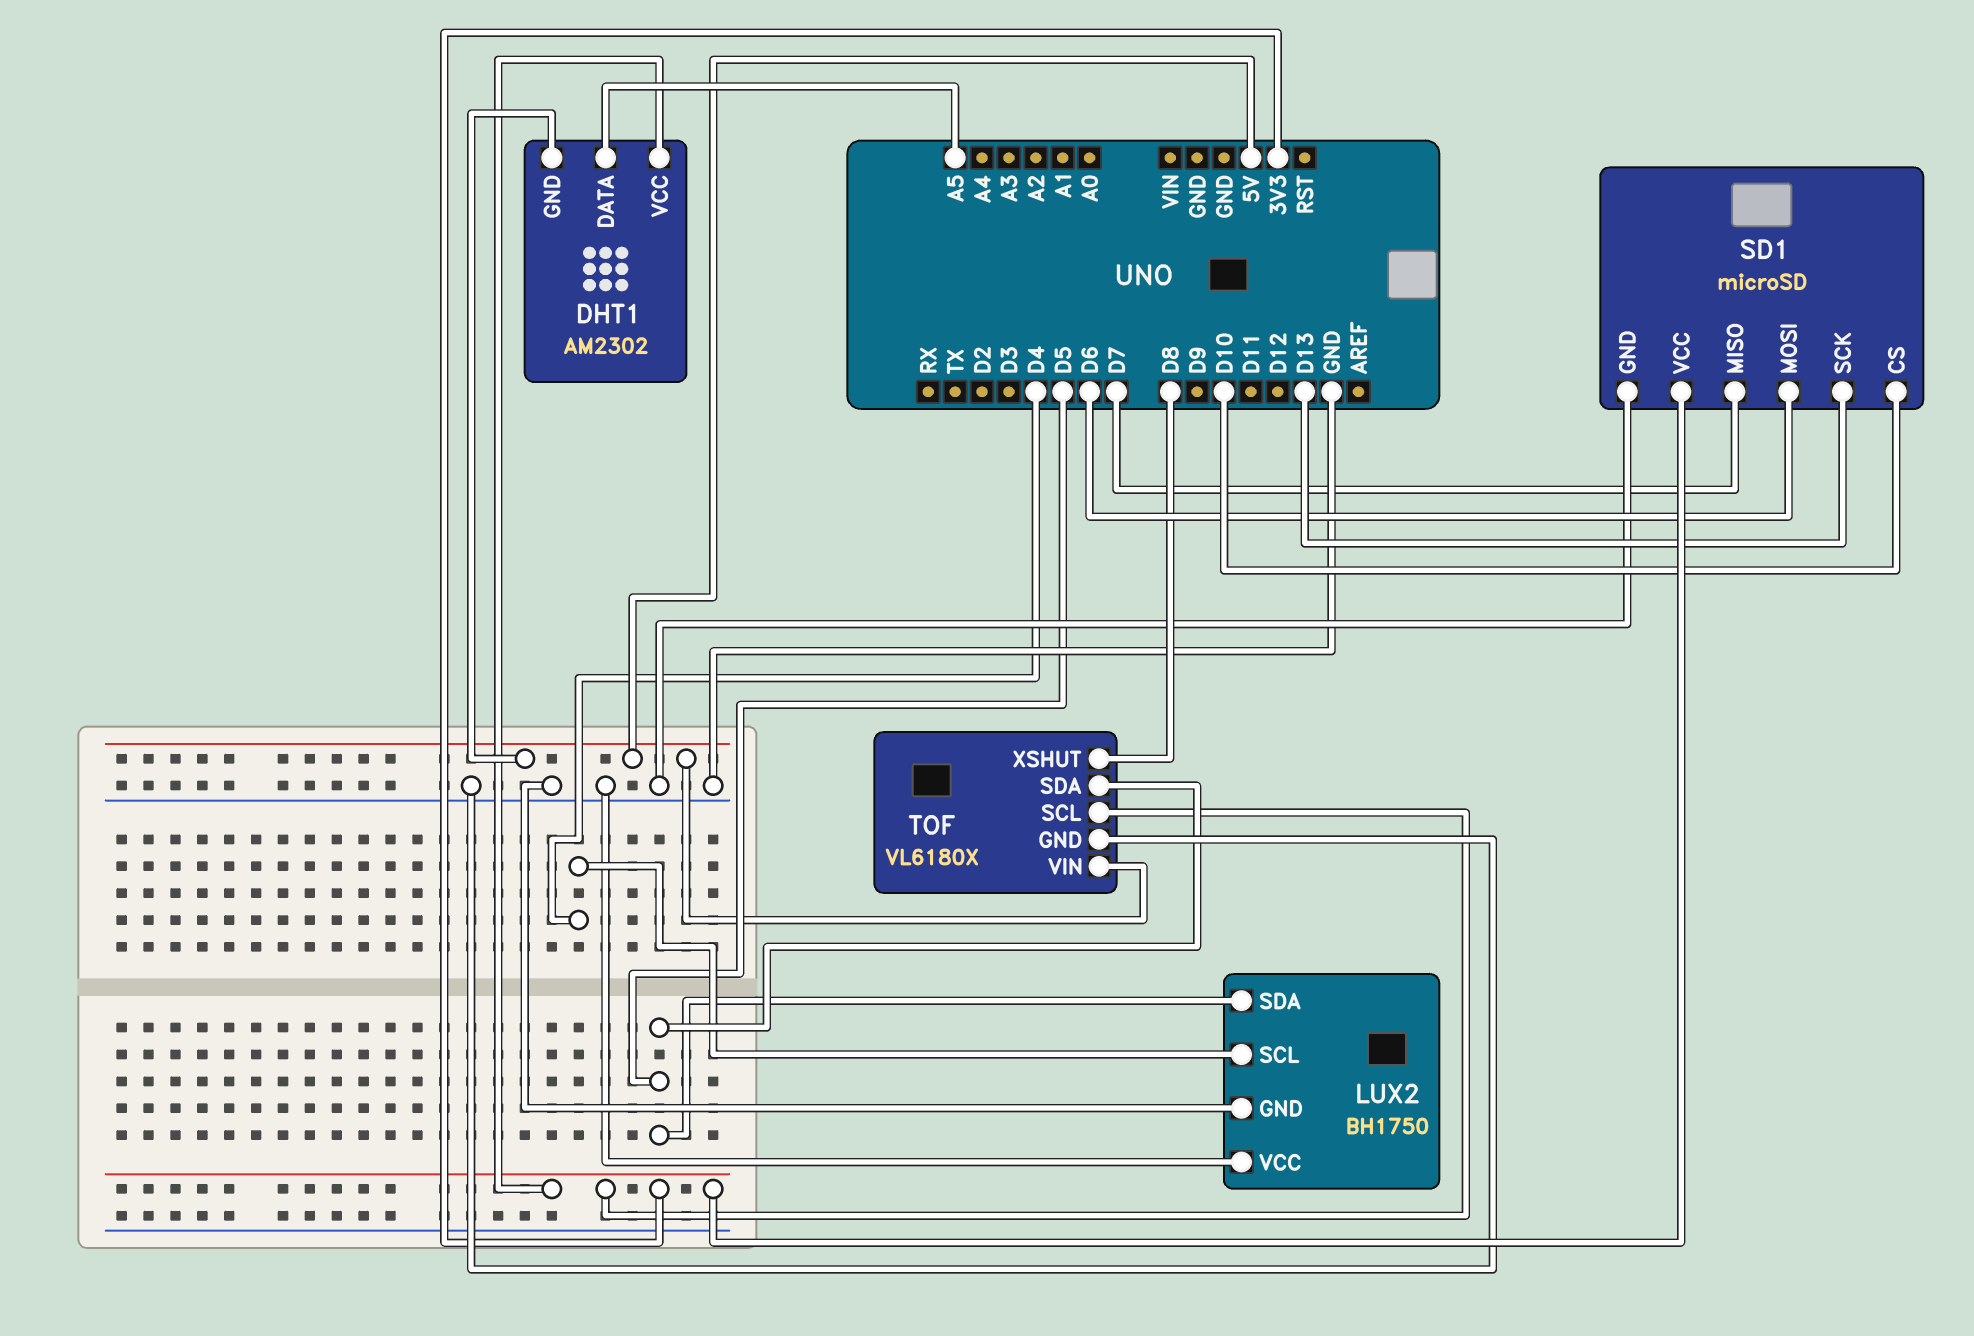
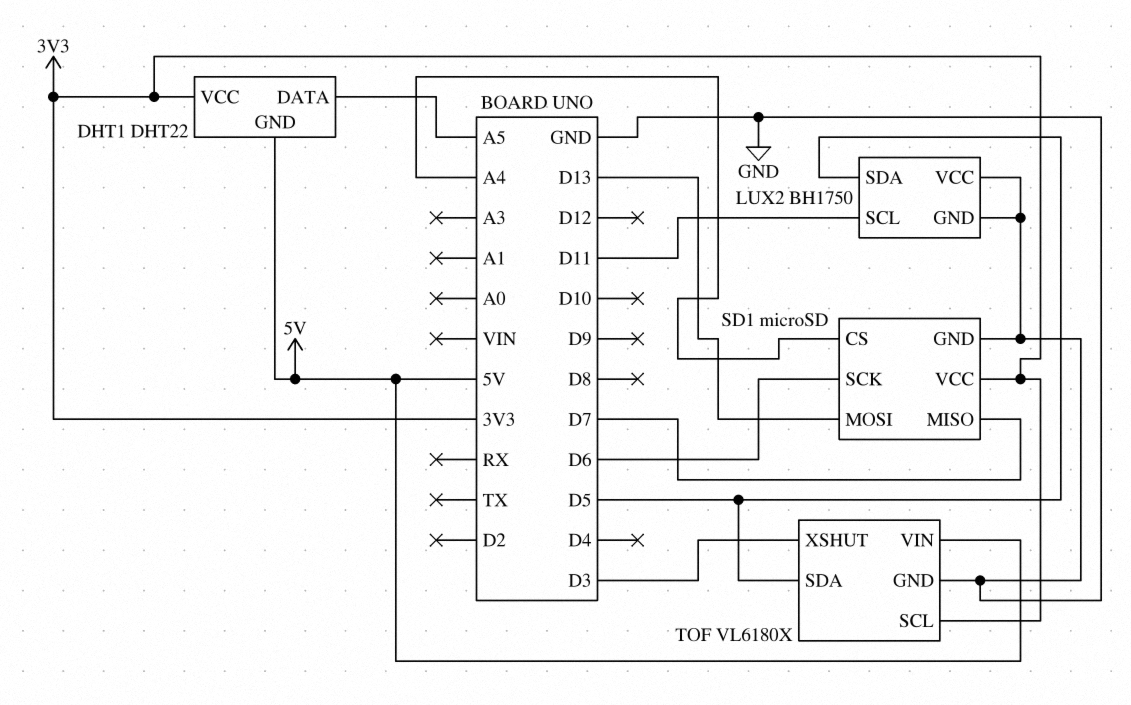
DHT1: AM2302 -> DHT22
LUX2 pin SCL: D4 -> D11
SD1 pin CS: D10 -> A4
SD1 pin MOSI: D6 -> D13
SD1 pin SCK: D13 -> D6
TOF pin XSHUT: D8 -> D3

